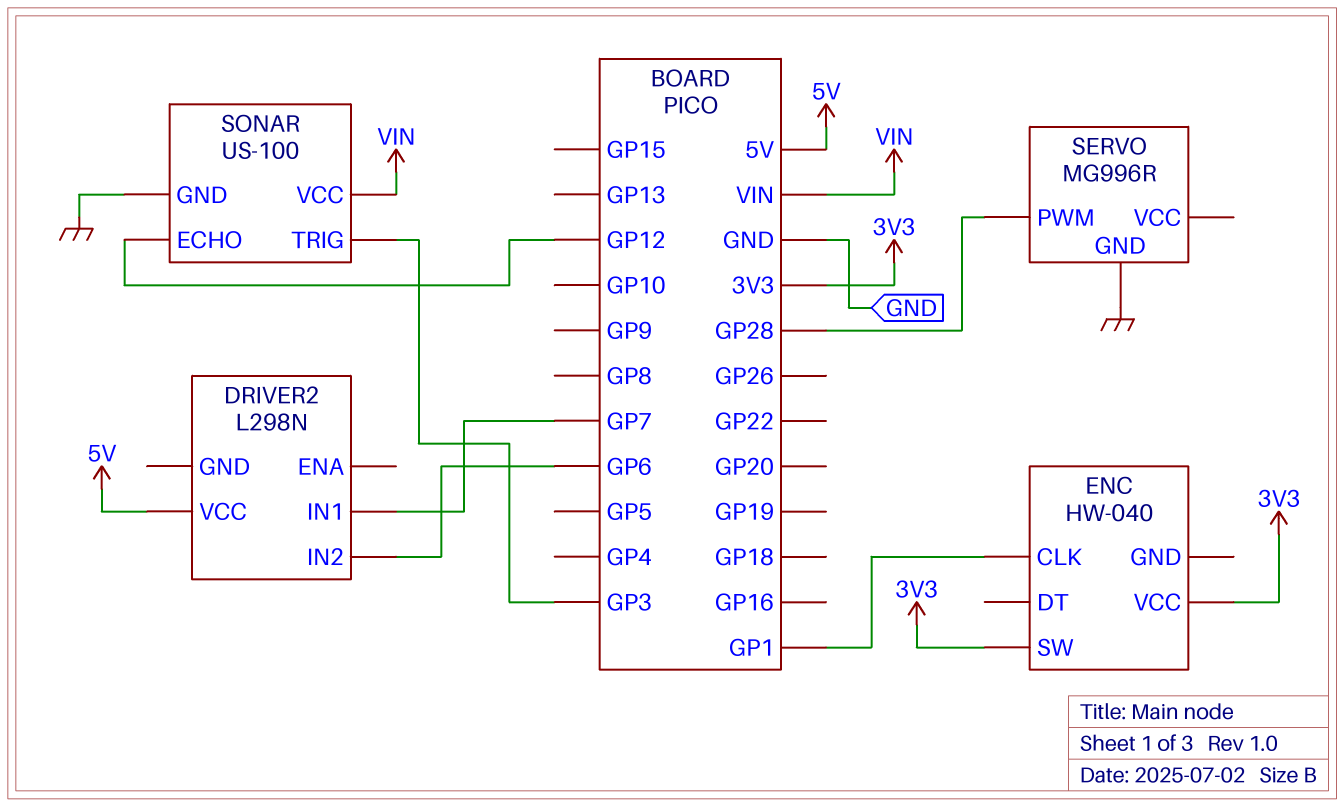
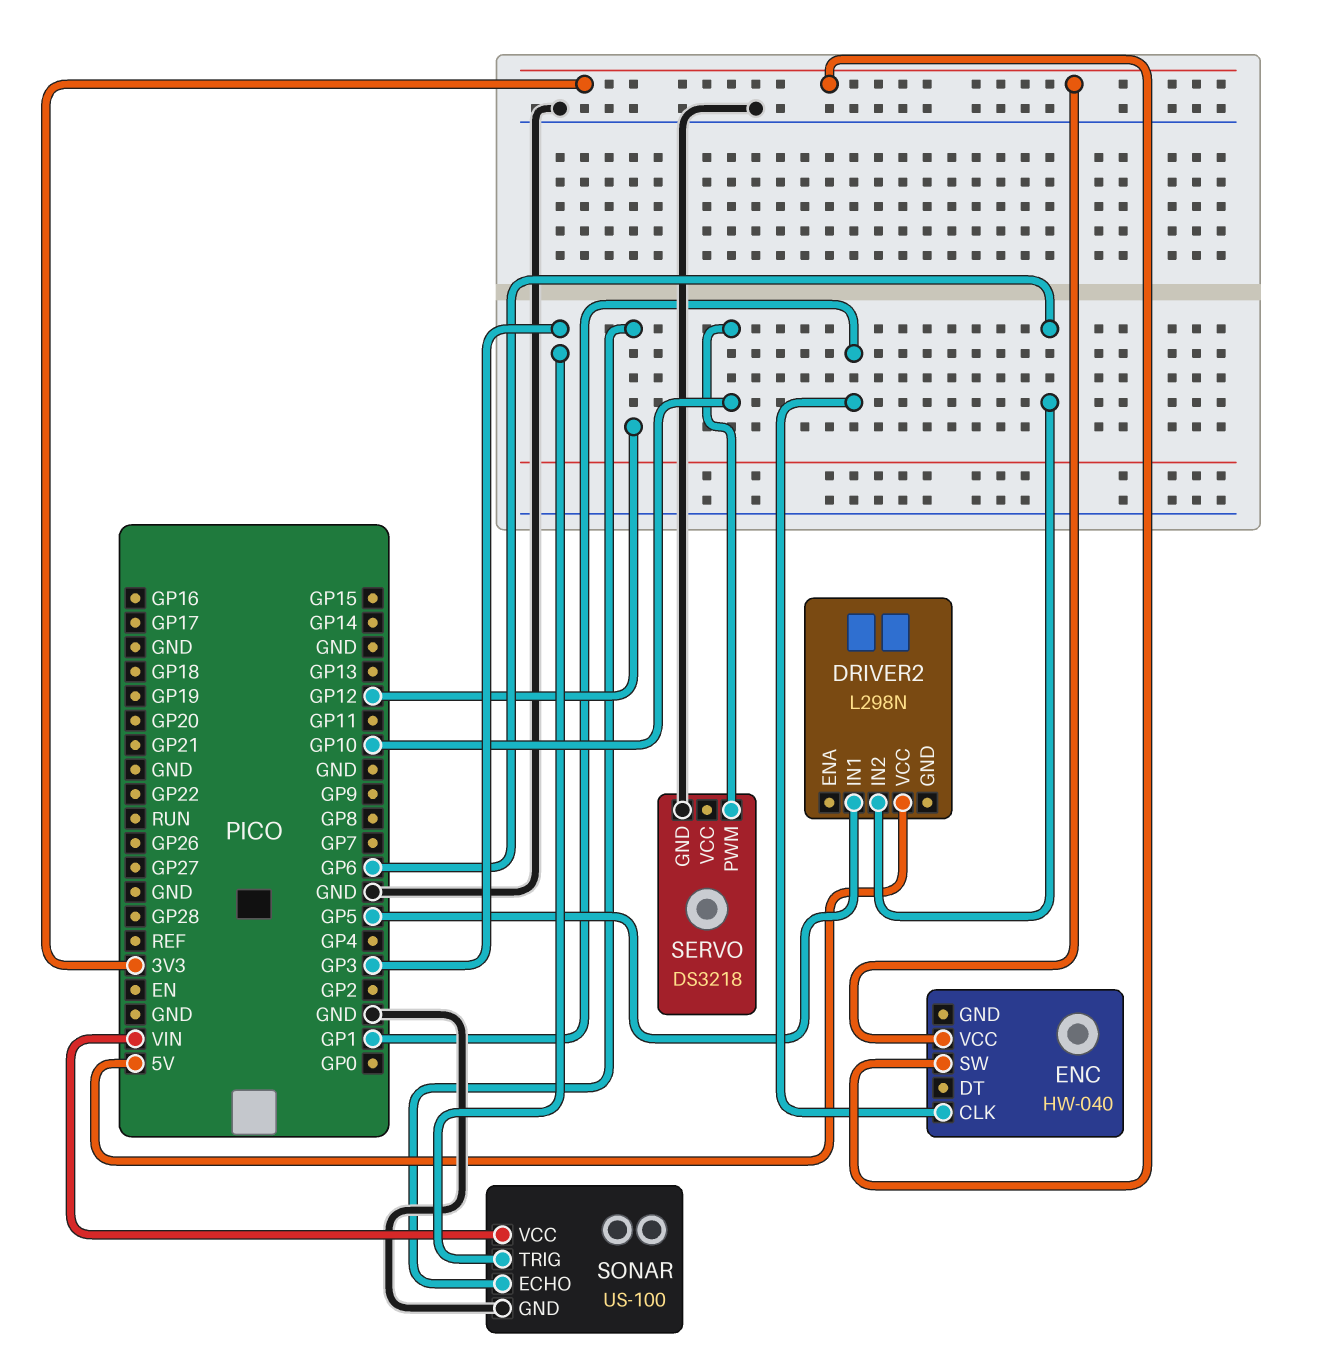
DRIVER2 pin IN1: GP7 -> GP5
SERVO: MG996R -> DS3218
SERVO pin PWM: GP28 -> GP10

